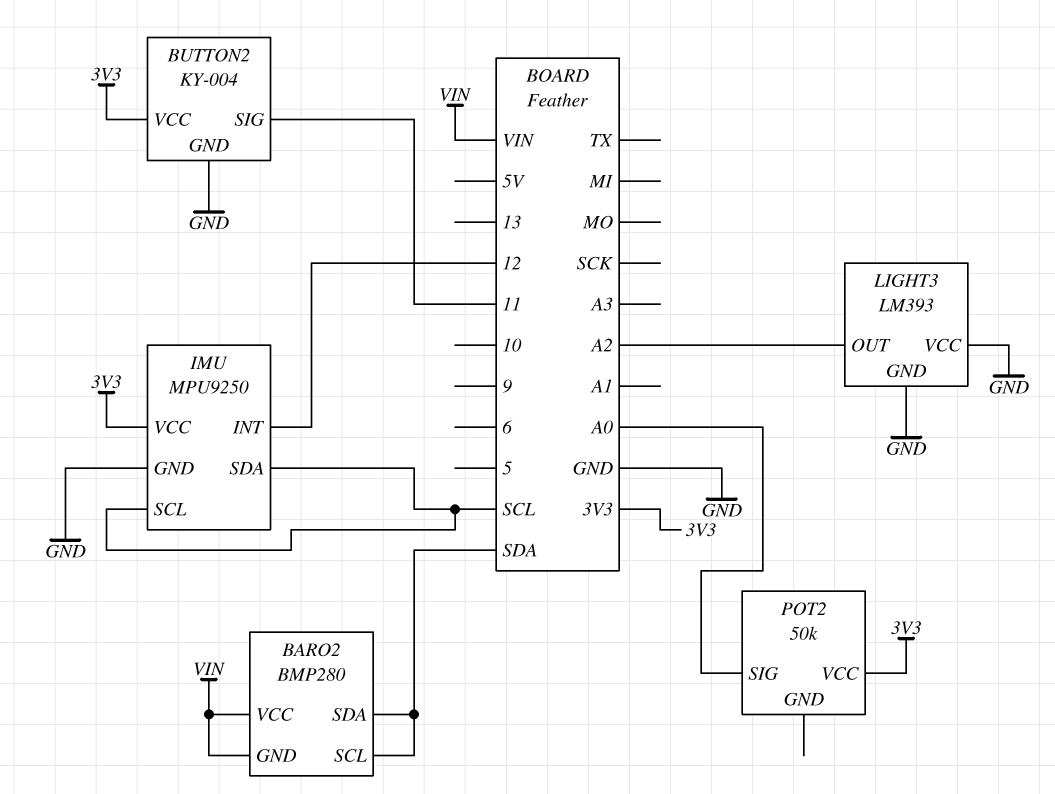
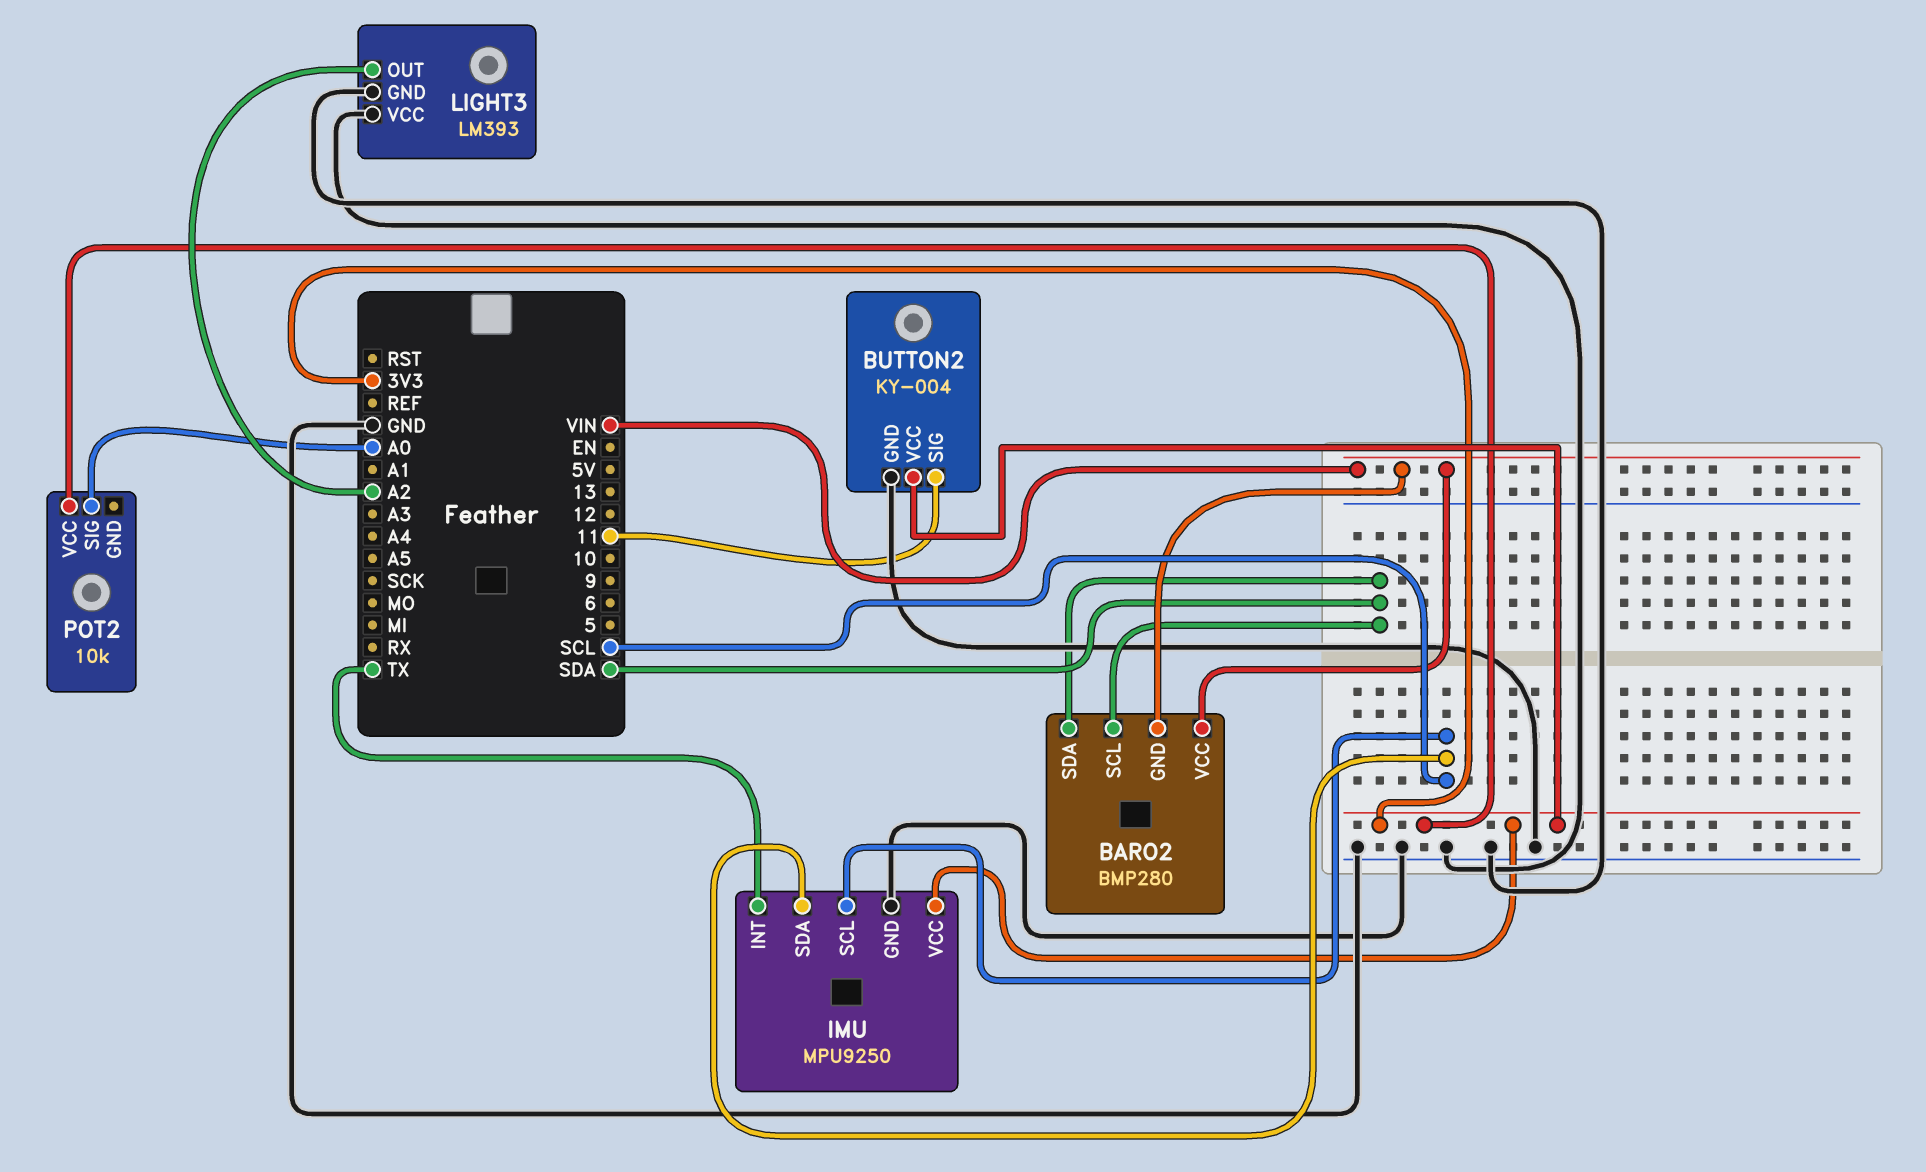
IMU pin INT: 12 -> TX
POT2: 50k -> 10k

